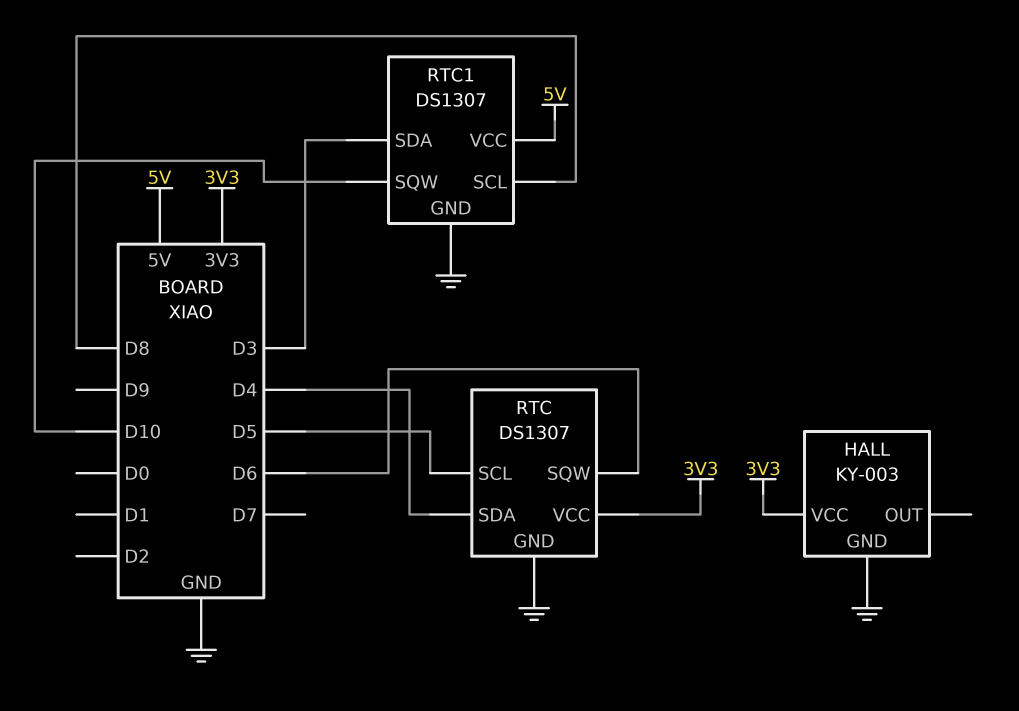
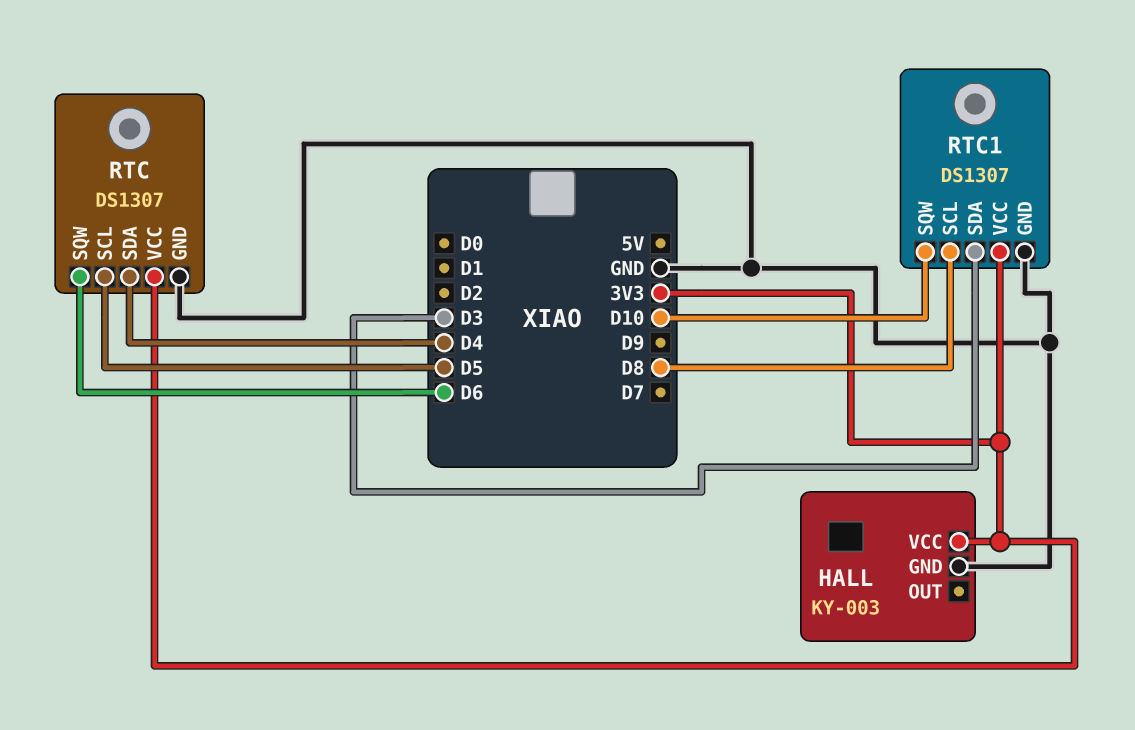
RTC1 pin VCC: 5V -> 3V3

